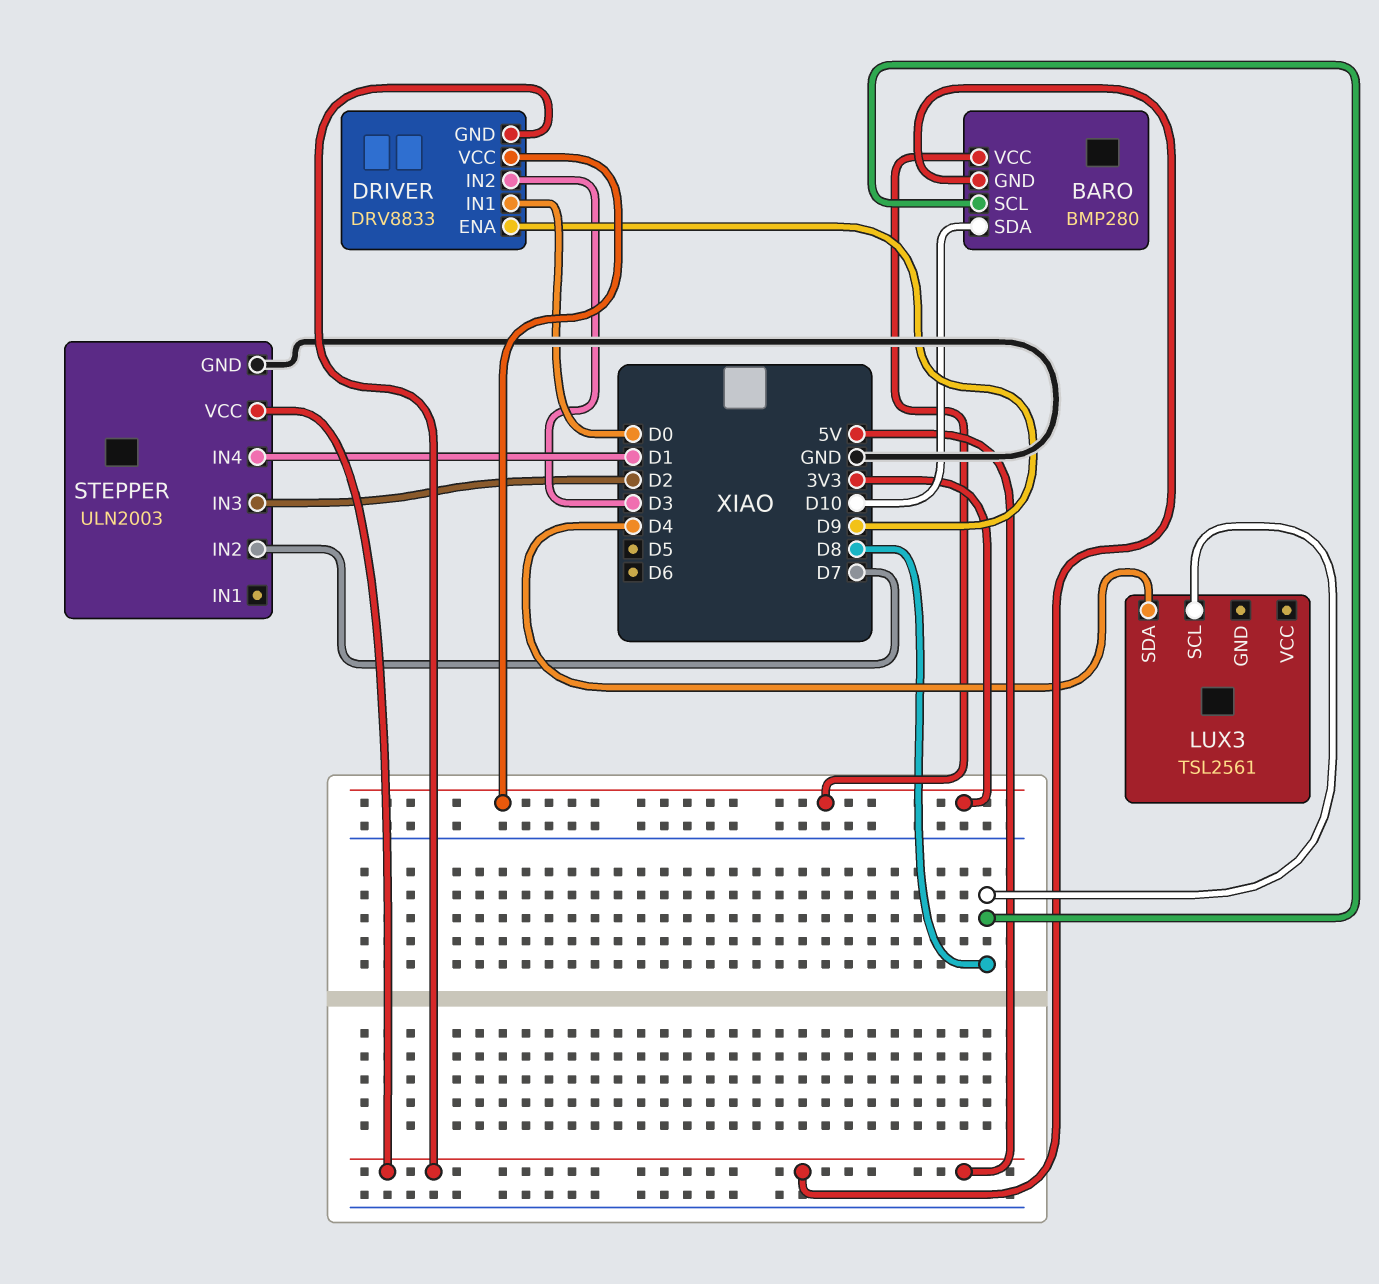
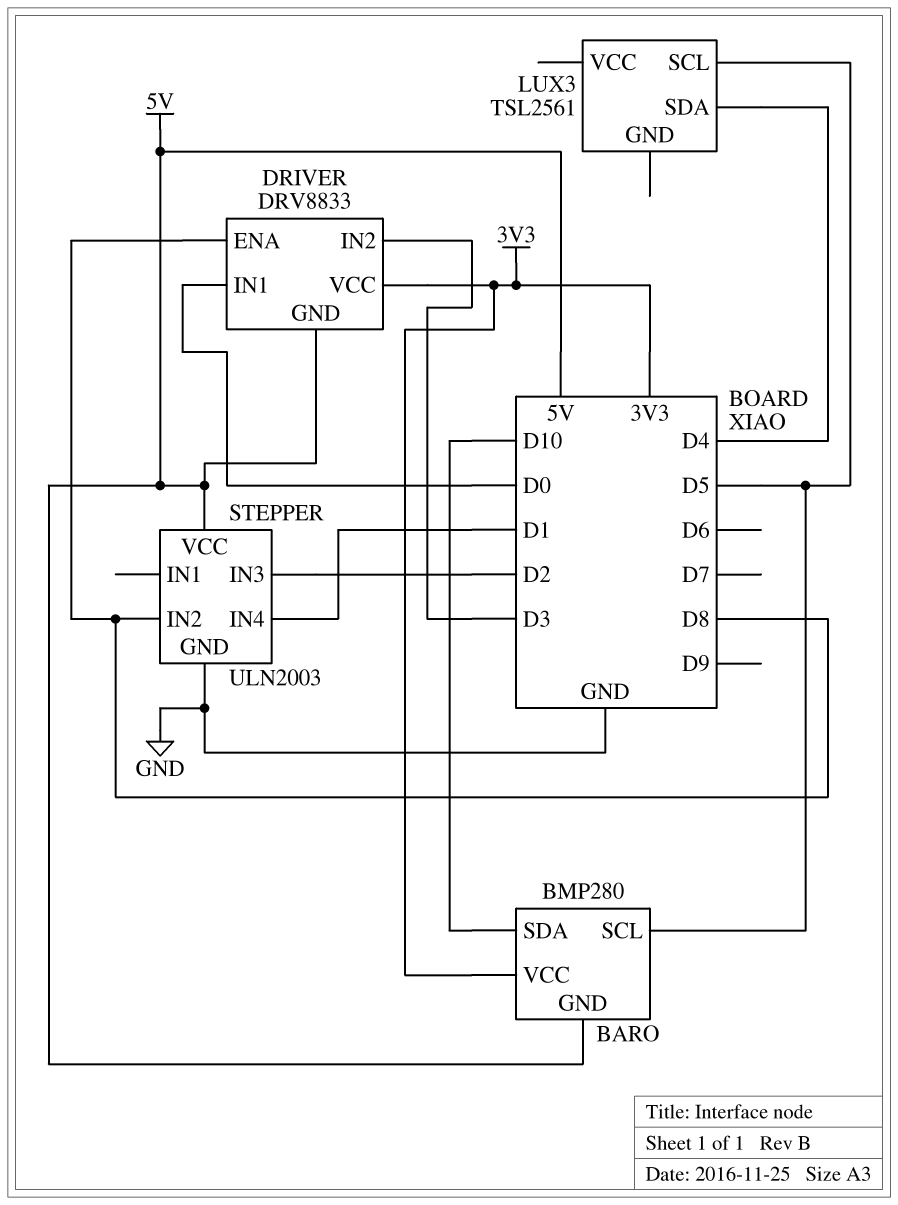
BARO pin SCL: D8 -> D5
DRIVER pin ENA: D9 -> D8
LUX3 pin SCL: D8 -> D5
STEPPER pin IN2: D7 -> D8

